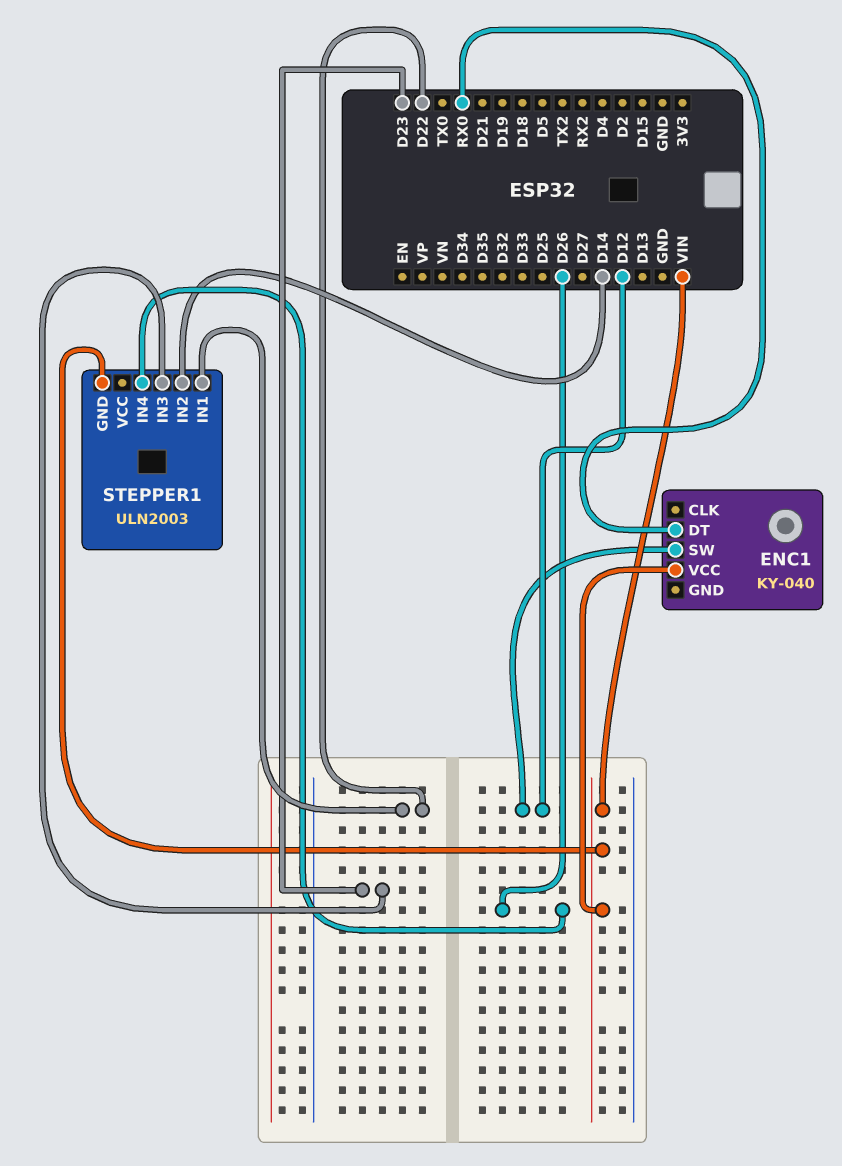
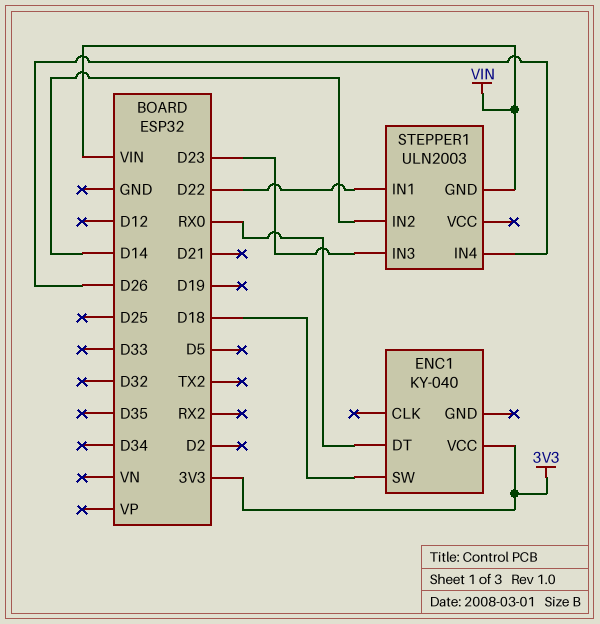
ENC1 pin SW: D12 -> D18
ENC1 pin VCC: VIN -> 3V3

